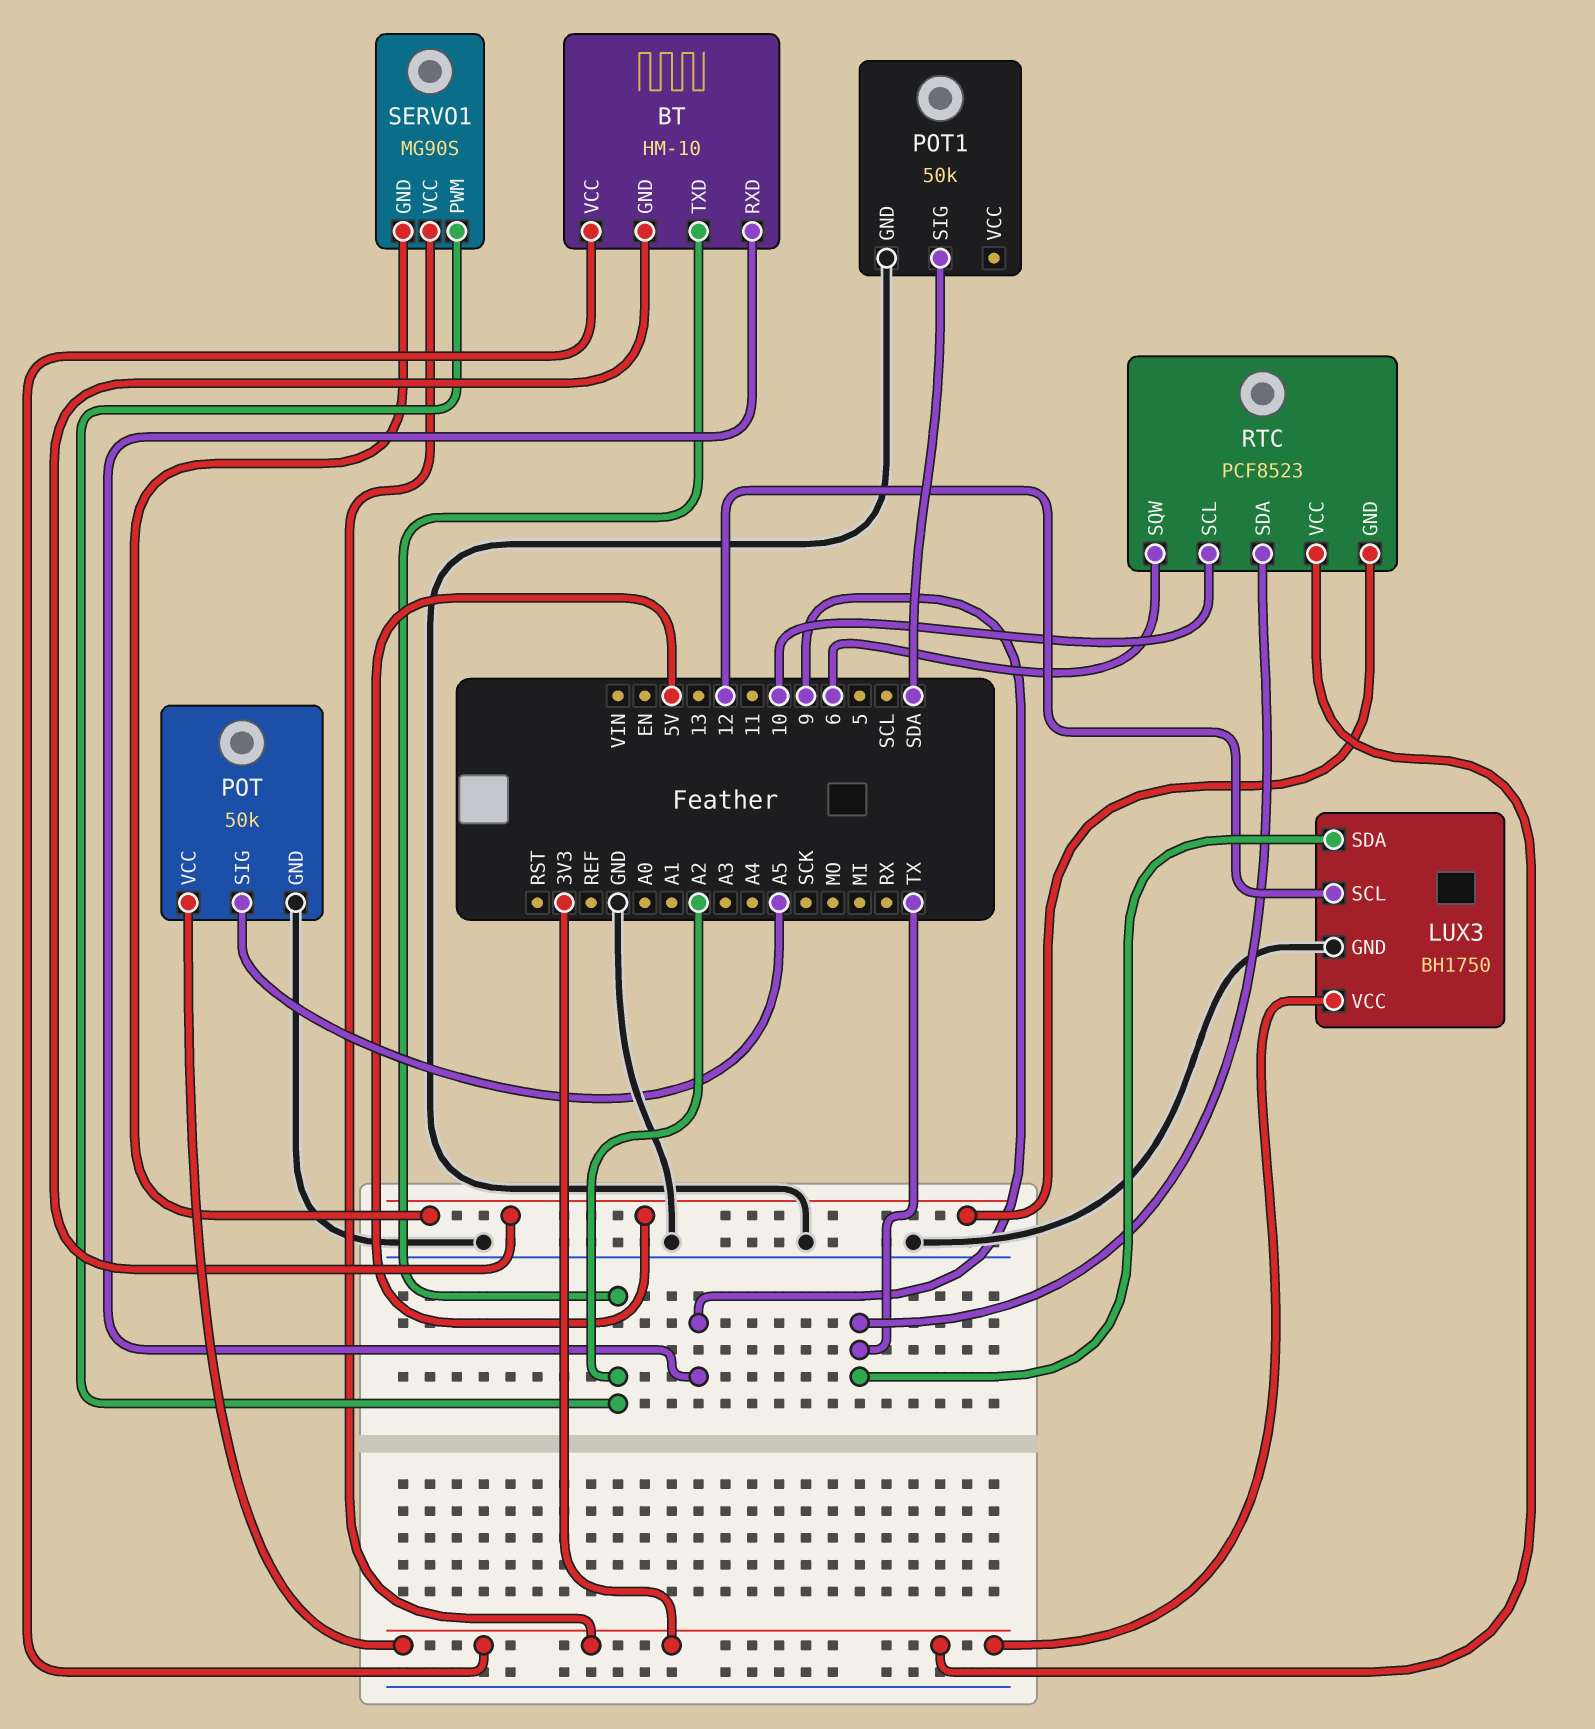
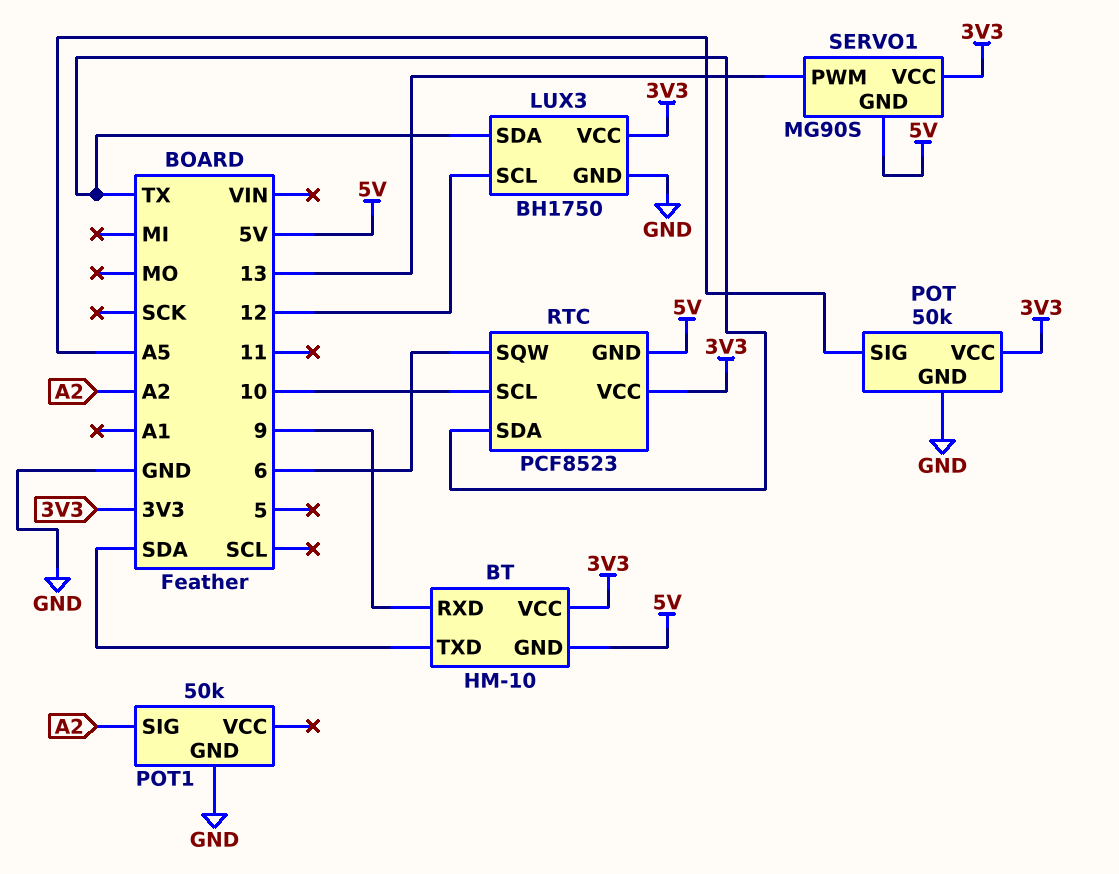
BT pin TXD: A2 -> SDA
POT1 pin SIG: SDA -> A2
SERVO1 pin PWM: A2 -> 13

